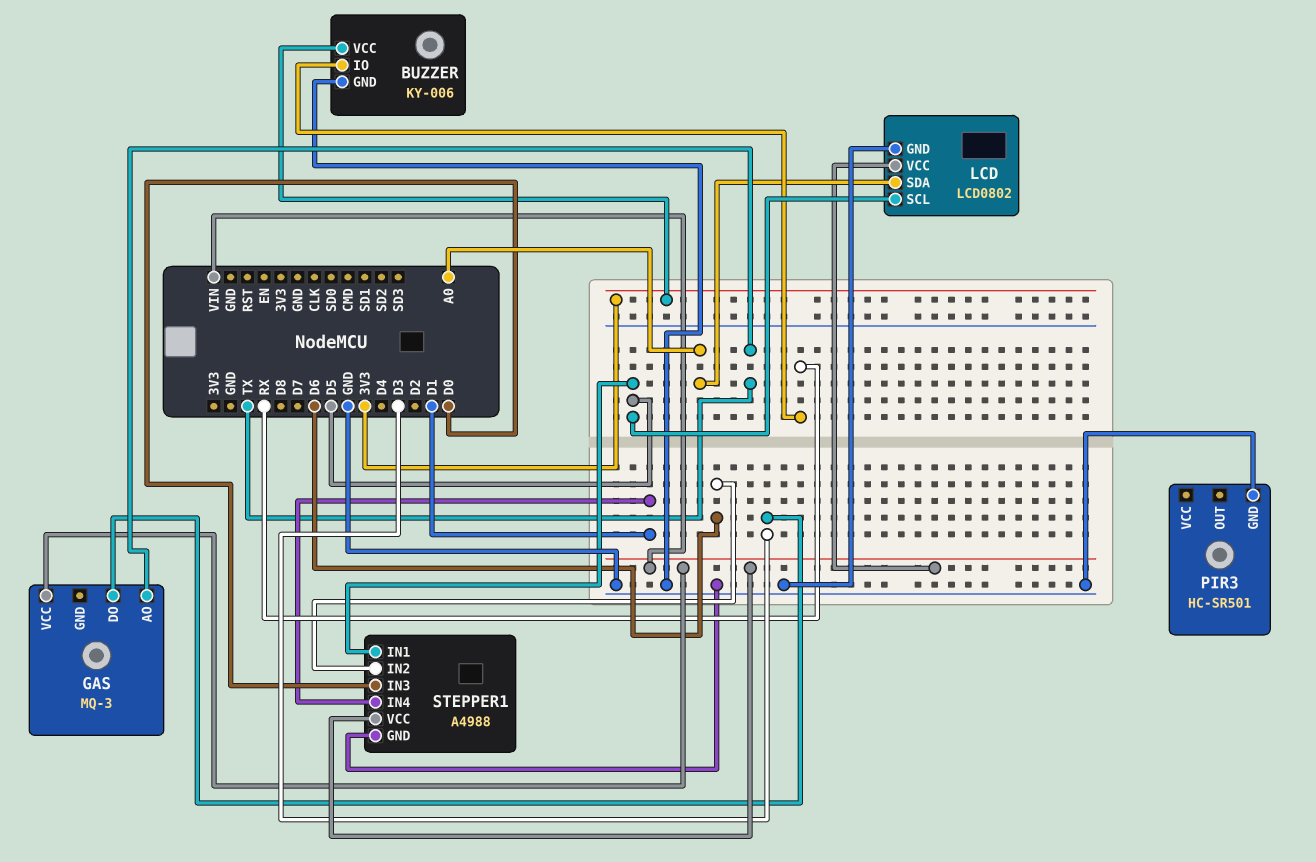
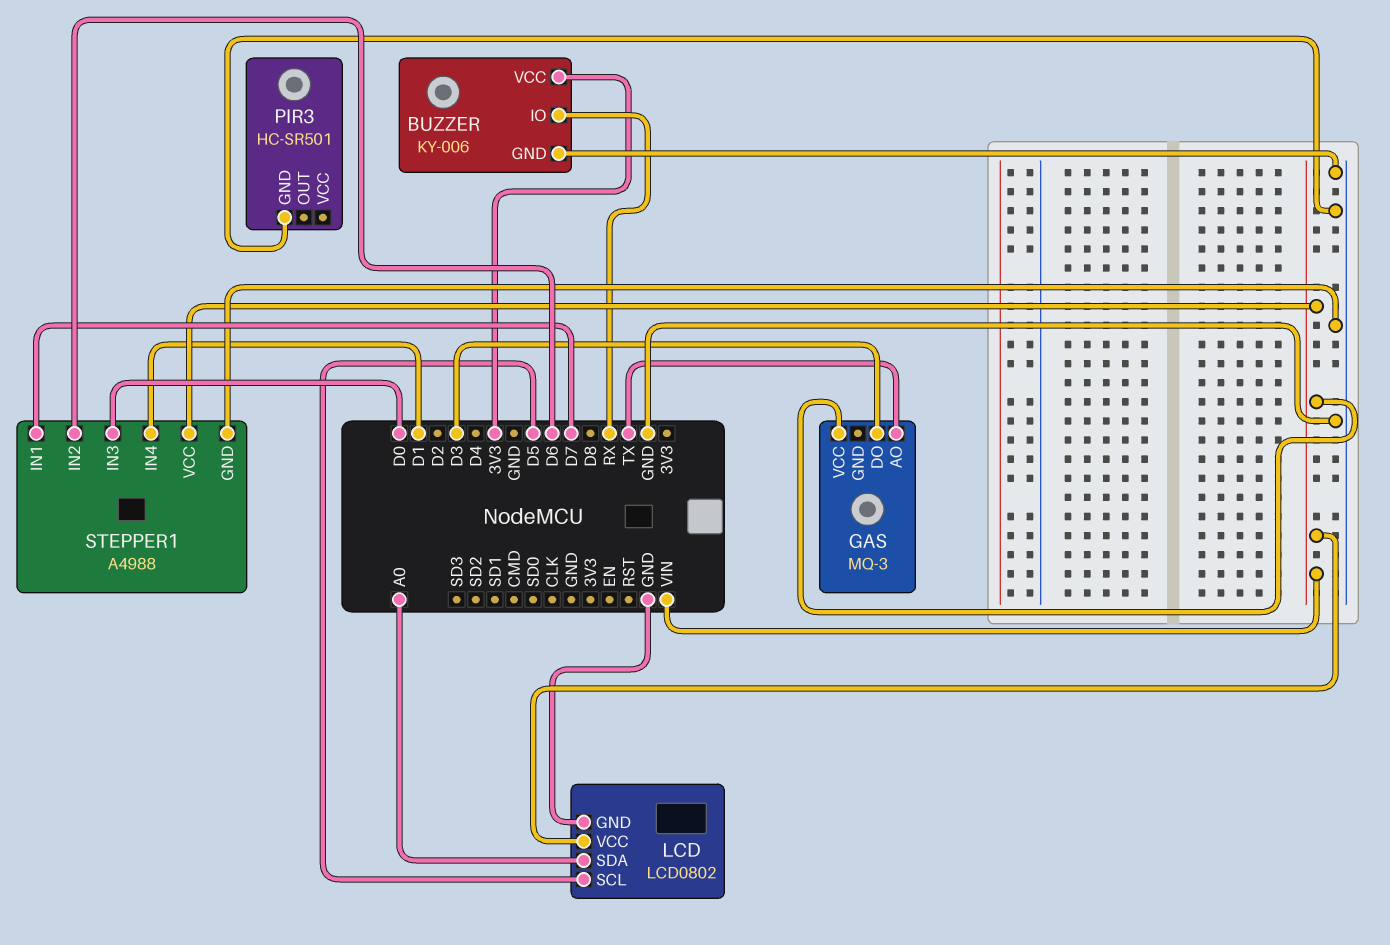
STEPPER1 pin IN1: D5 -> D7

